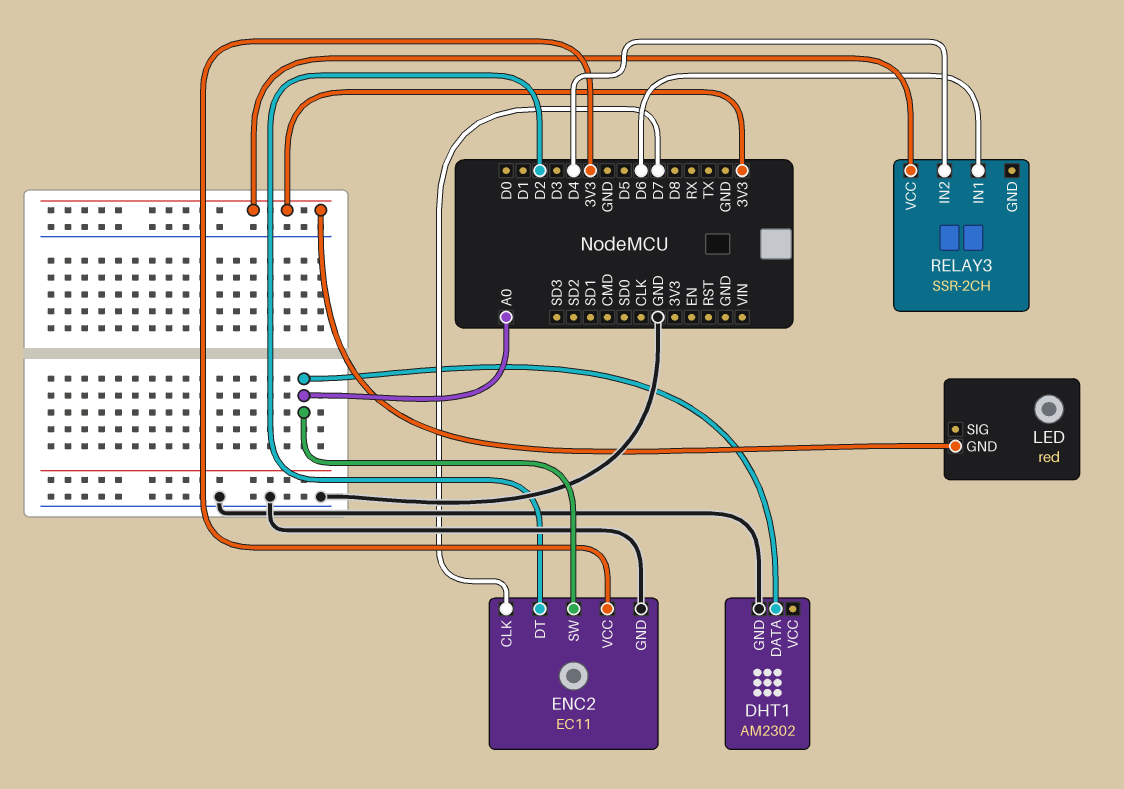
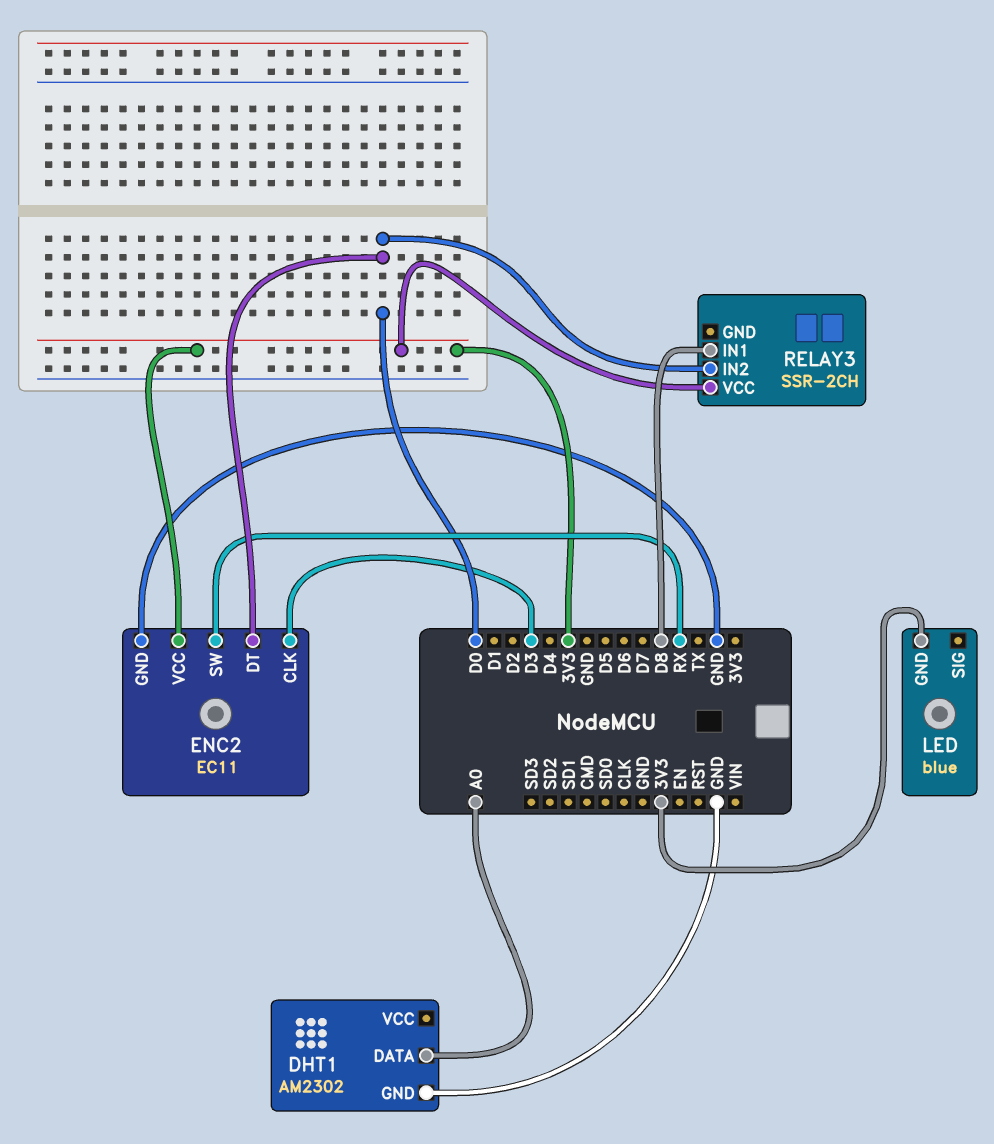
ENC2 pin CLK: D7 -> D3
ENC2 pin DT: D2 -> D0
ENC2 pin SW: A0 -> RX
LED: red -> blue
RELAY3 pin IN1: D6 -> D8
RELAY3 pin IN2: D4 -> D0

